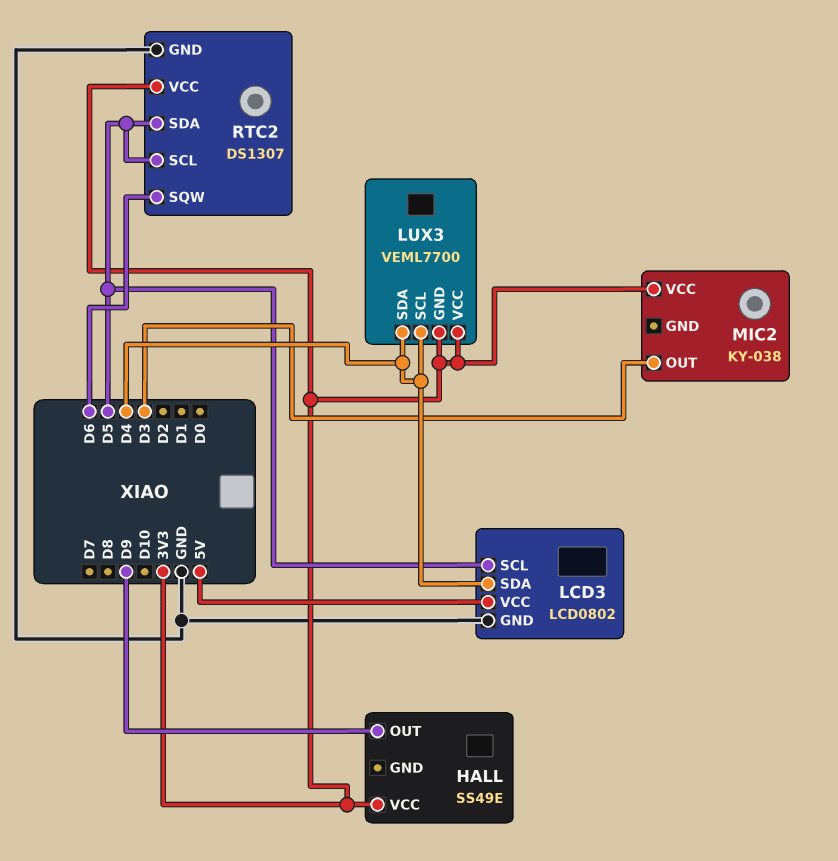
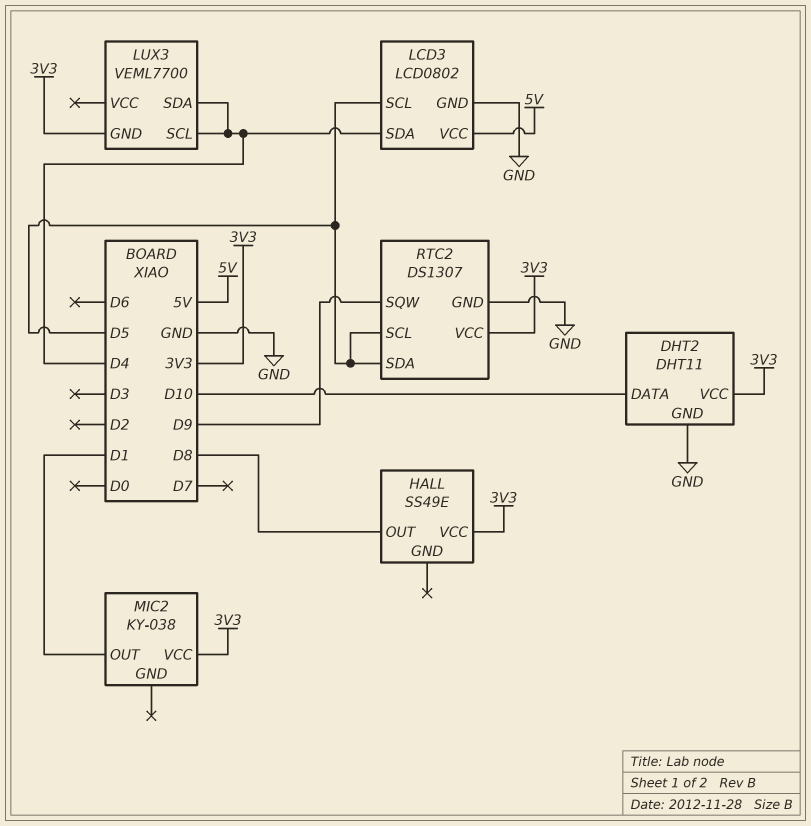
DHT2: none -> DHT11
DHT2 pin DATA: none -> D10
DHT2 pin GND: none -> GND
DHT2 pin VCC: none -> 3V3
HALL pin OUT: D9 -> D8
LUX3 pin VCC: 3V3 -> none
MIC2 pin OUT: D3 -> D1
RTC2 pin SQW: D6 -> D9

